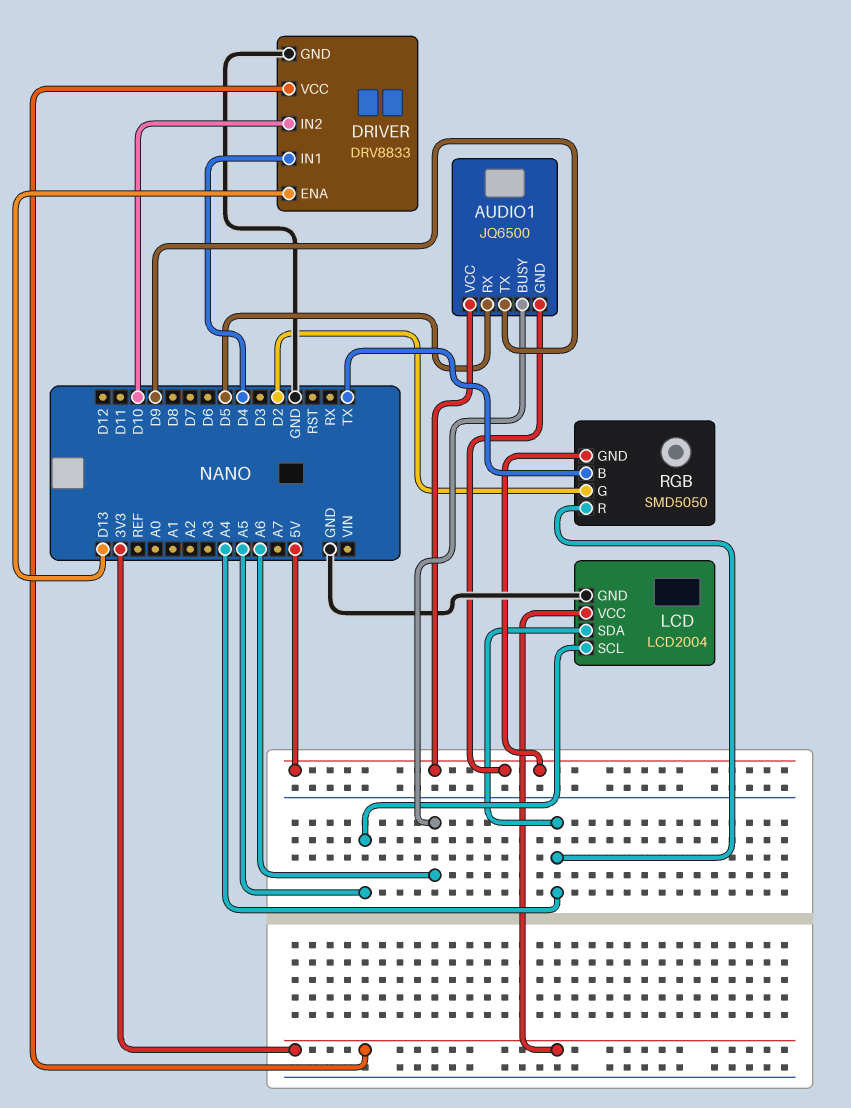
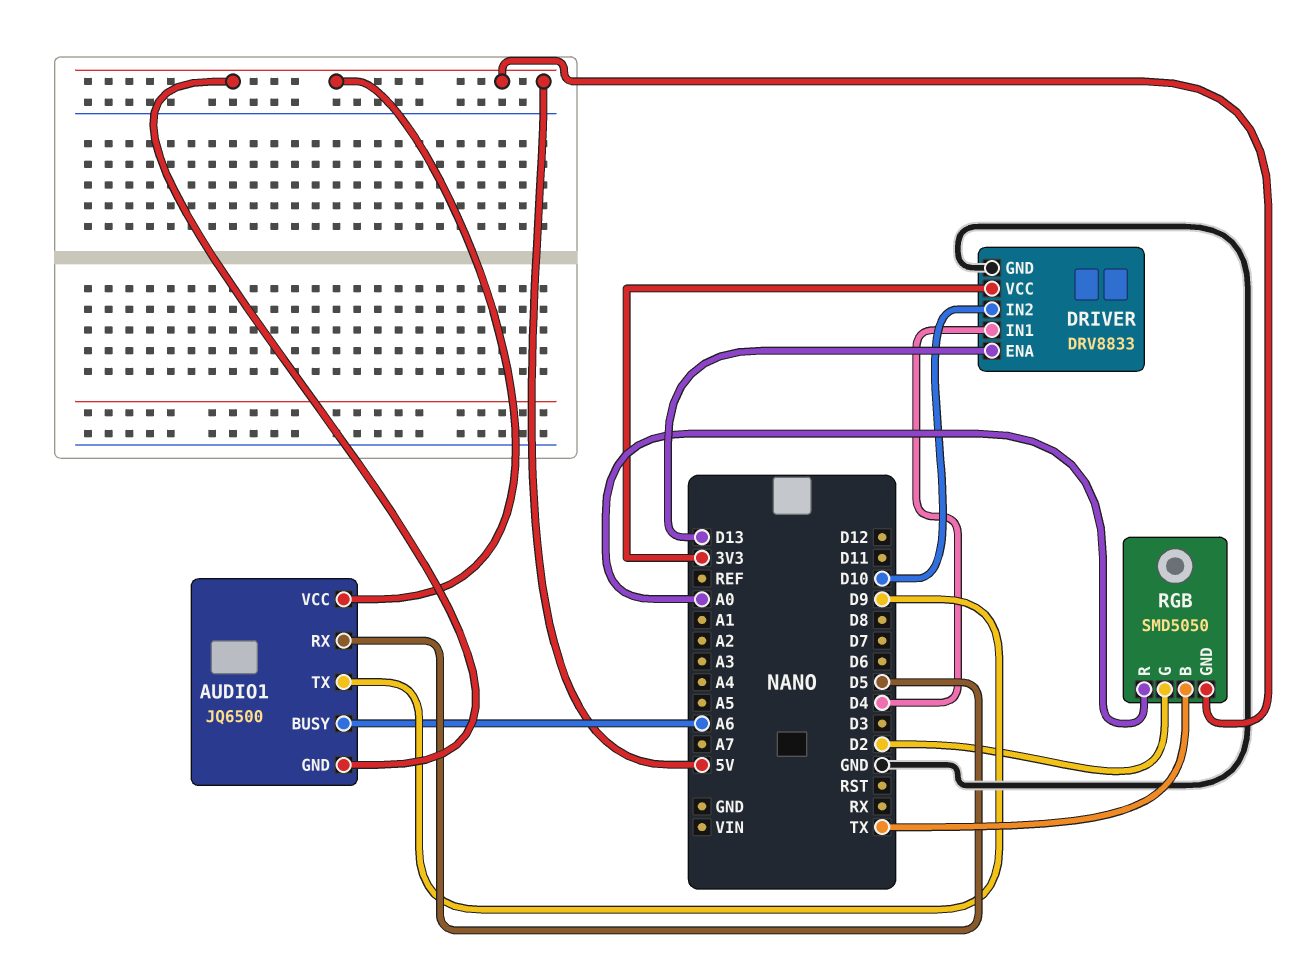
LCD: LCD2004 -> none
LCD pin GND: GND -> none
LCD pin SCL: A5 -> none
LCD pin SDA: A4 -> none
LCD pin VCC: 3V3 -> none
RGB pin R: A4 -> A0

